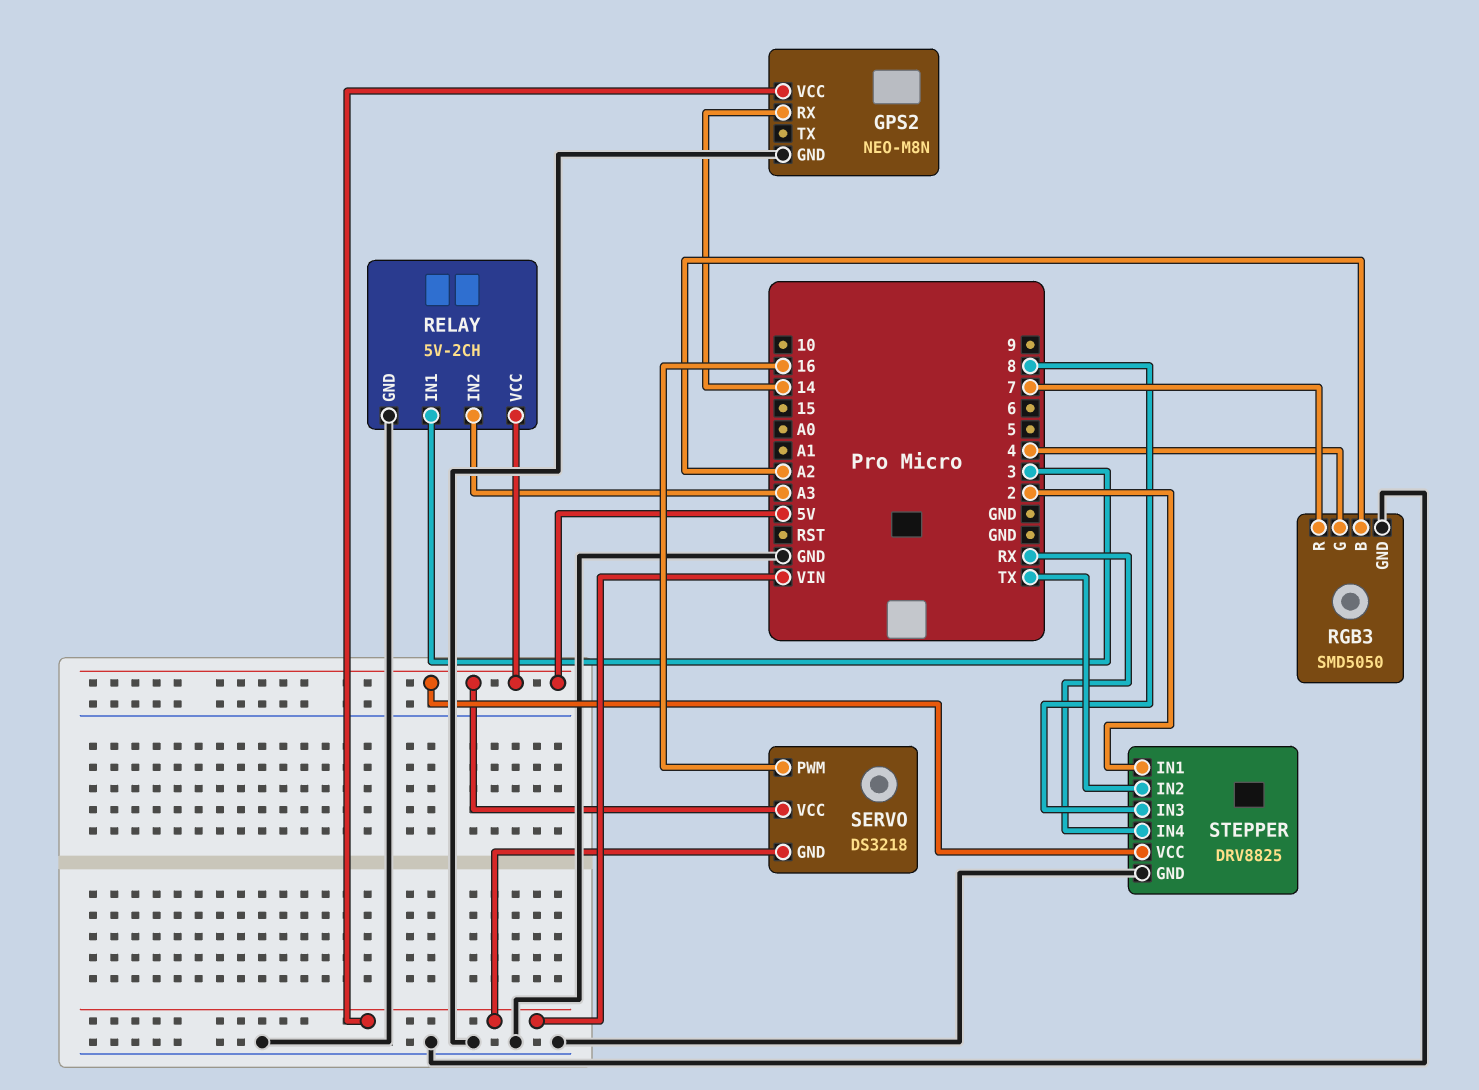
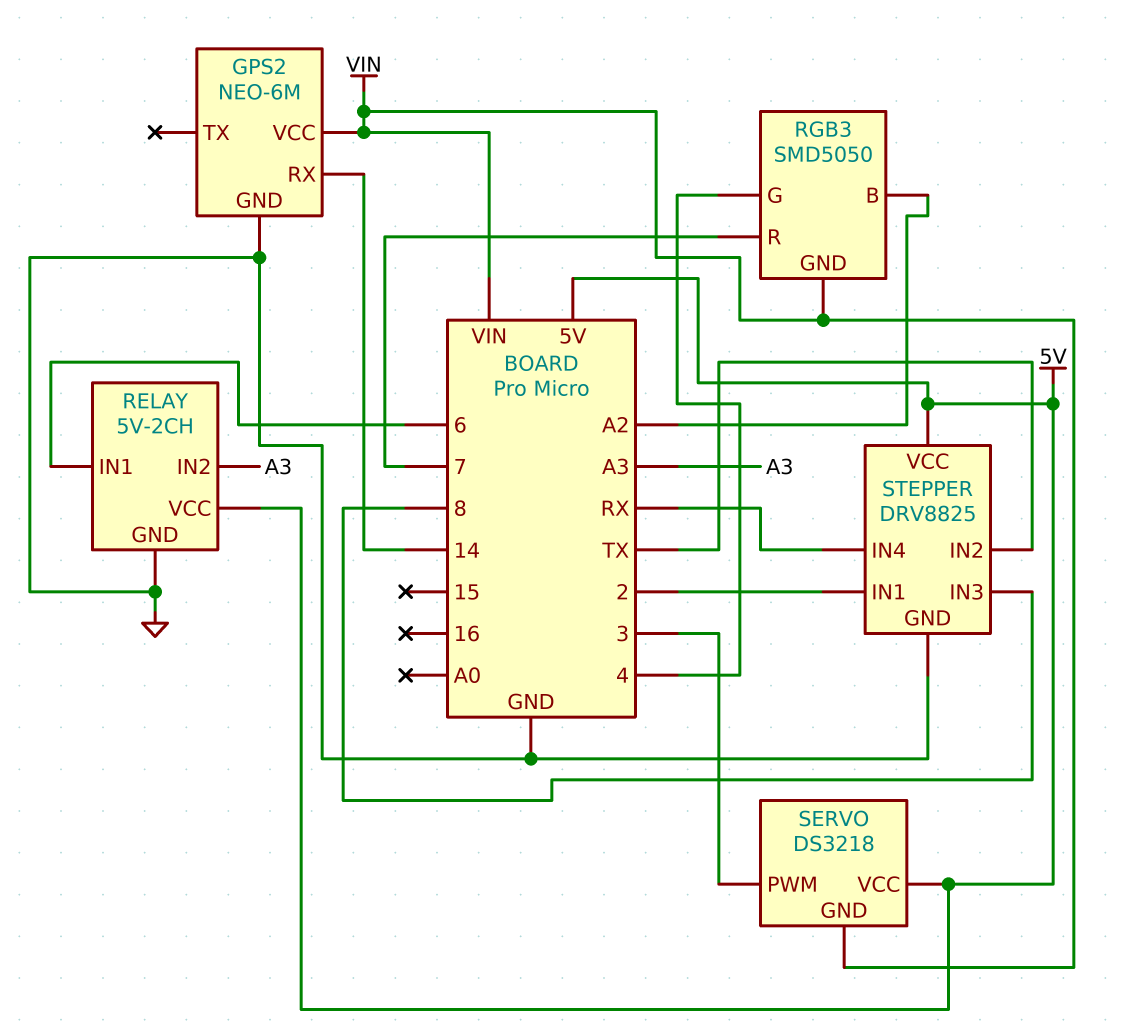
GPS2: NEO-M8N -> NEO-6M
RELAY pin IN1: 3 -> 6
RGB3 pin GND: GND -> VIN
SERVO pin PWM: 16 -> 3

